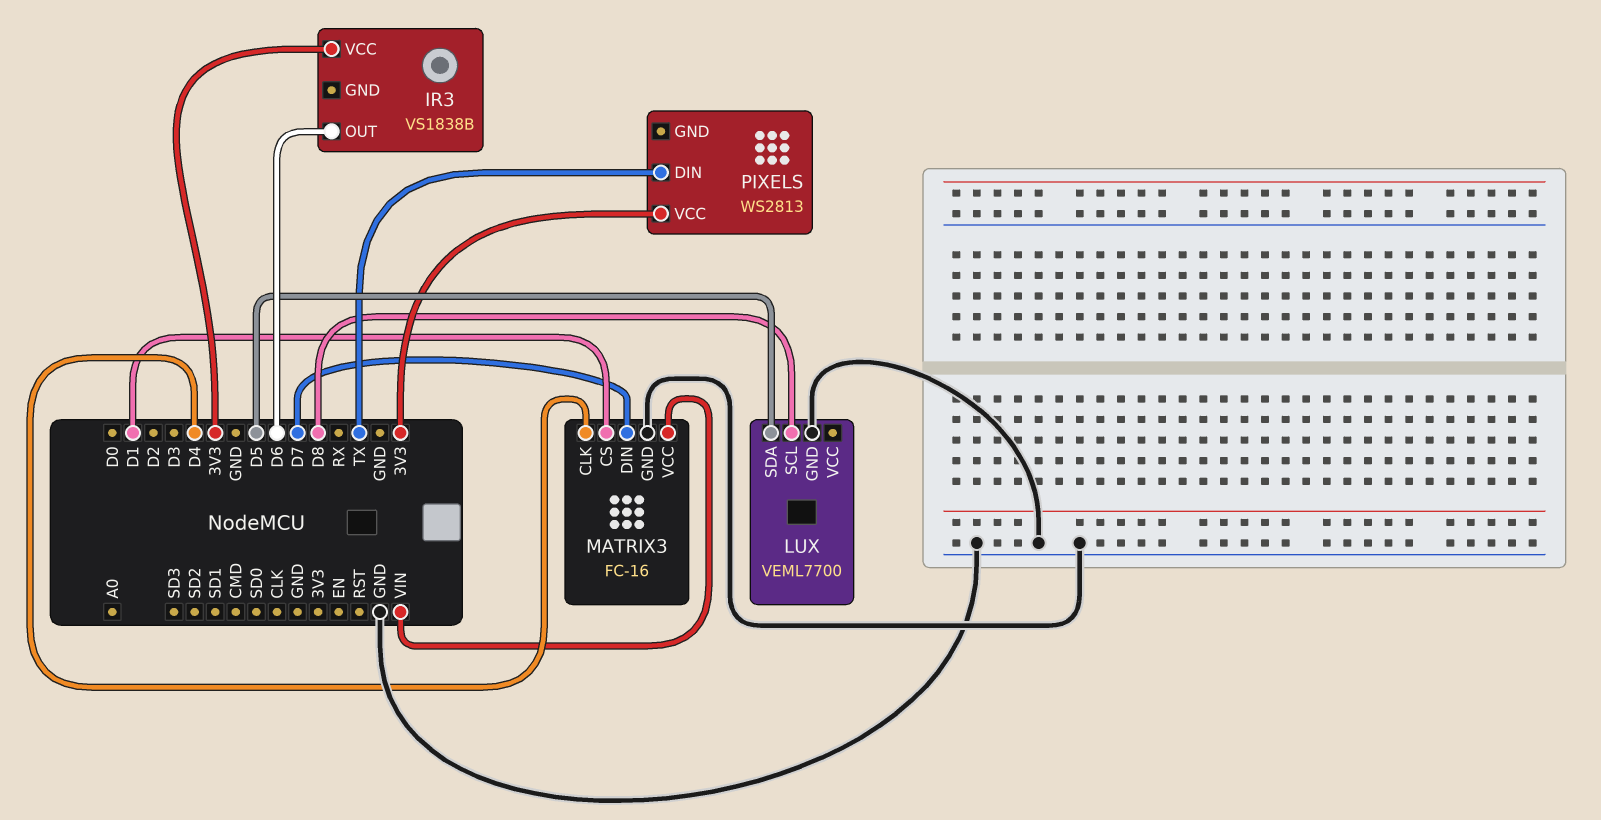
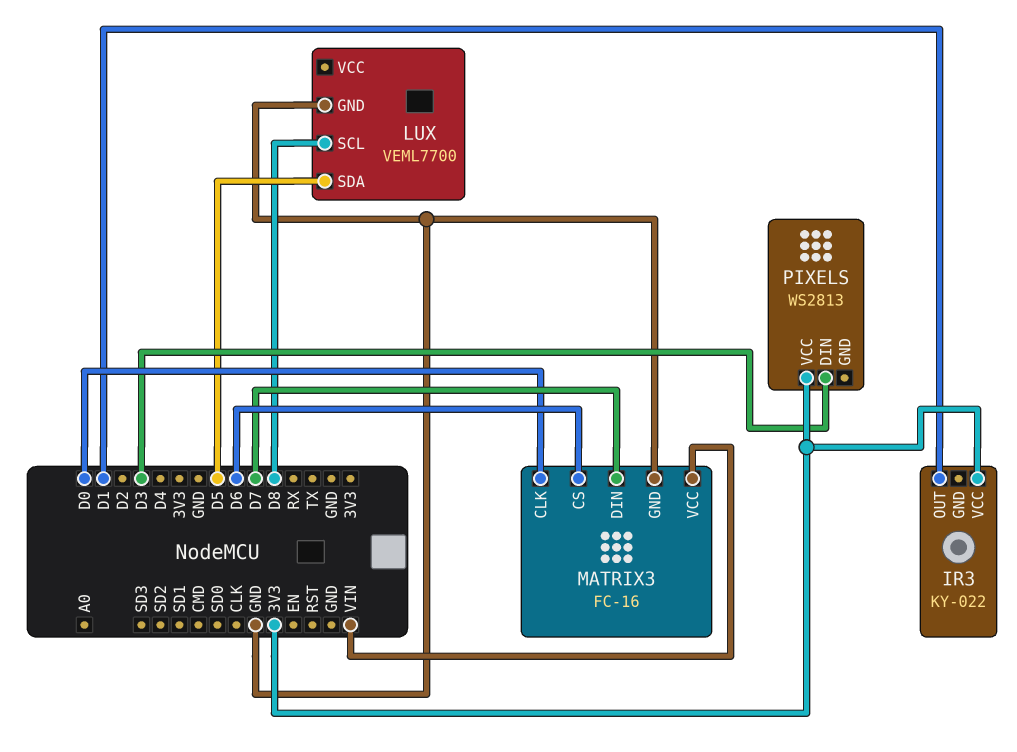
IR3: VS1838B -> KY-022
IR3 pin OUT: D6 -> D1
MATRIX3 pin CLK: D4 -> D0
MATRIX3 pin CS: D1 -> D6
PIXELS pin DIN: TX -> D3

